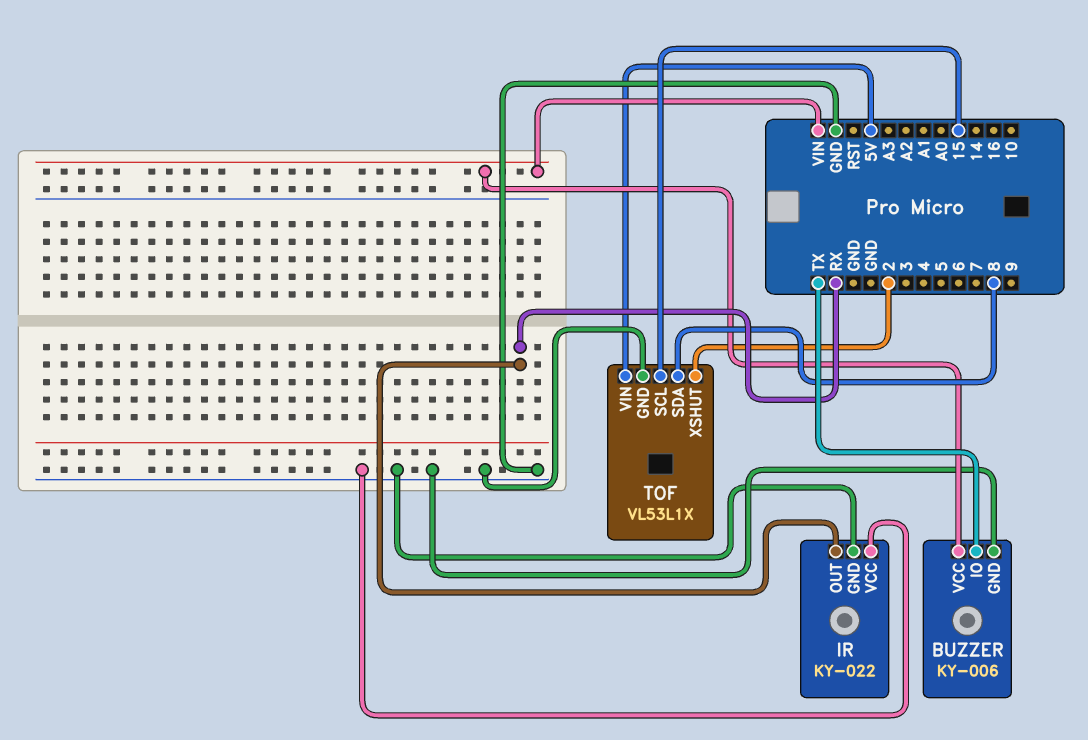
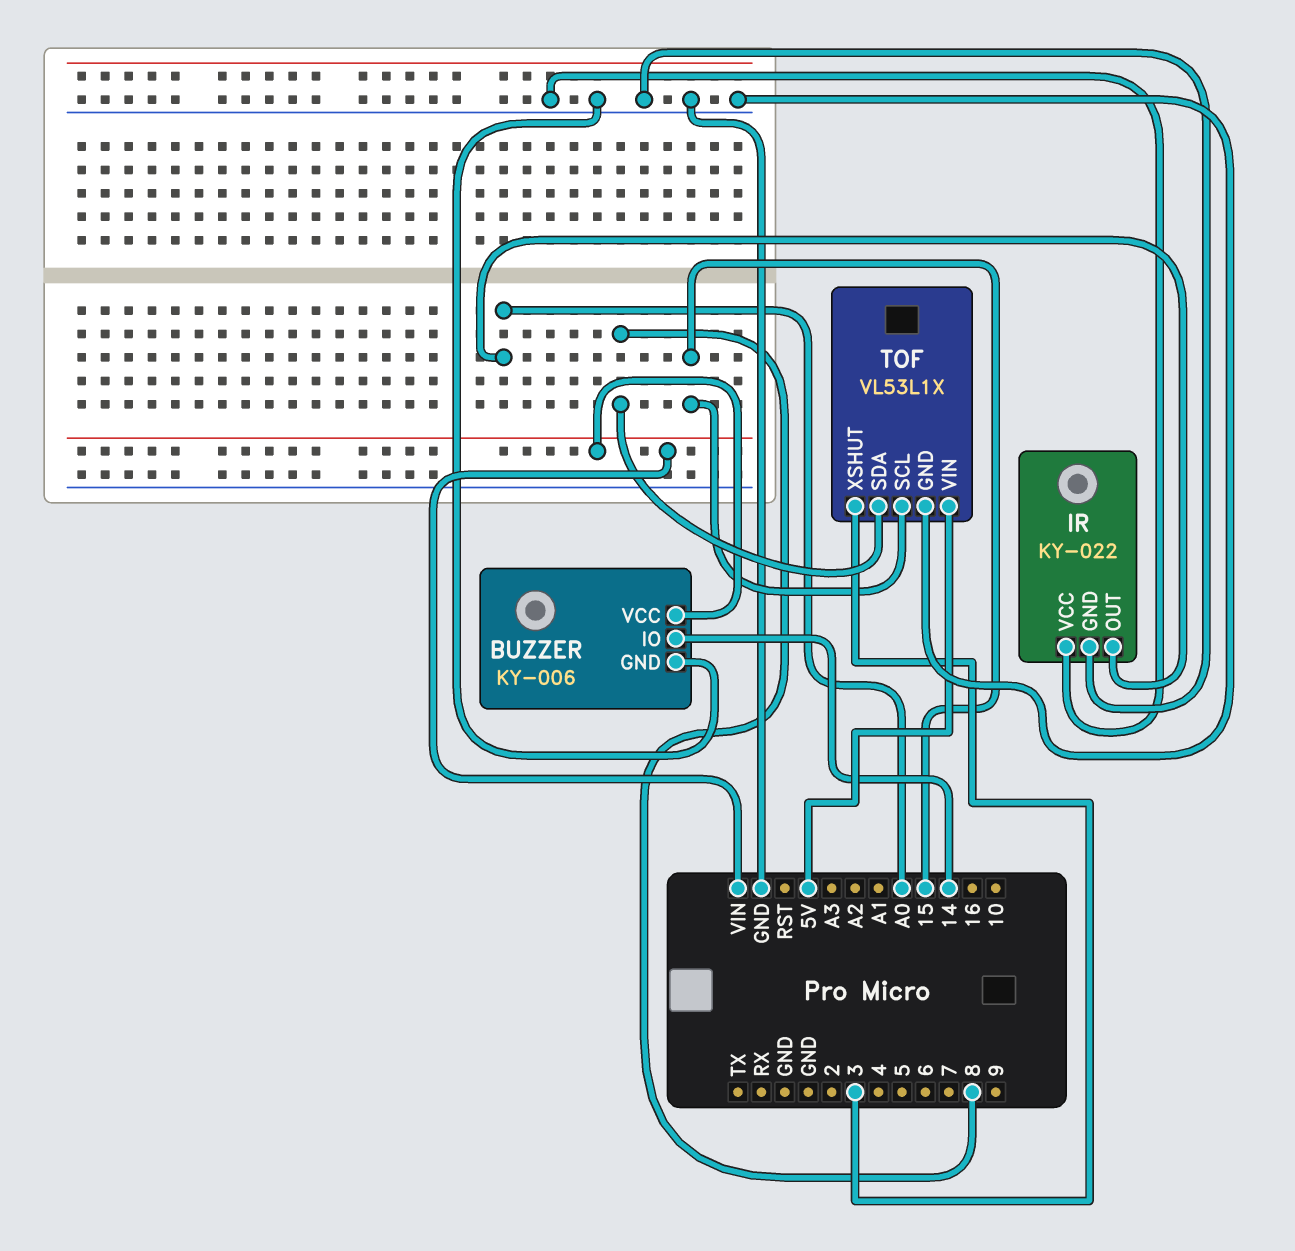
BUZZER pin IO: TX -> 14
IR pin OUT: RX -> A0
TOF pin XSHUT: 2 -> 3

